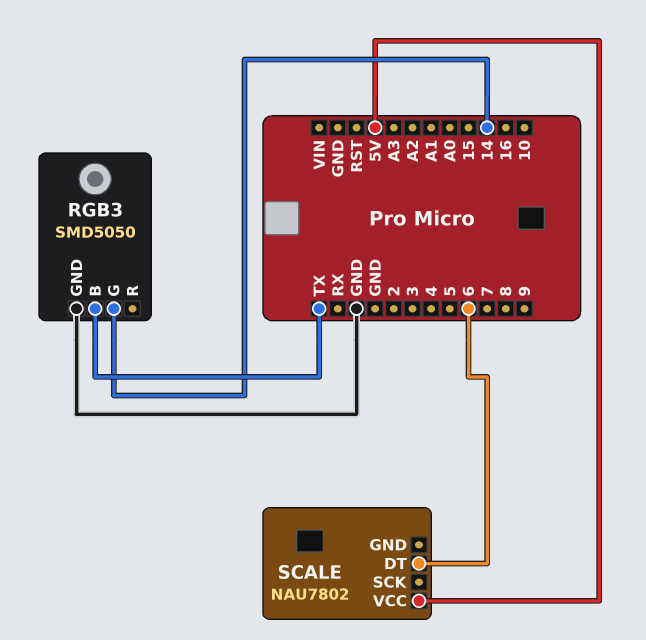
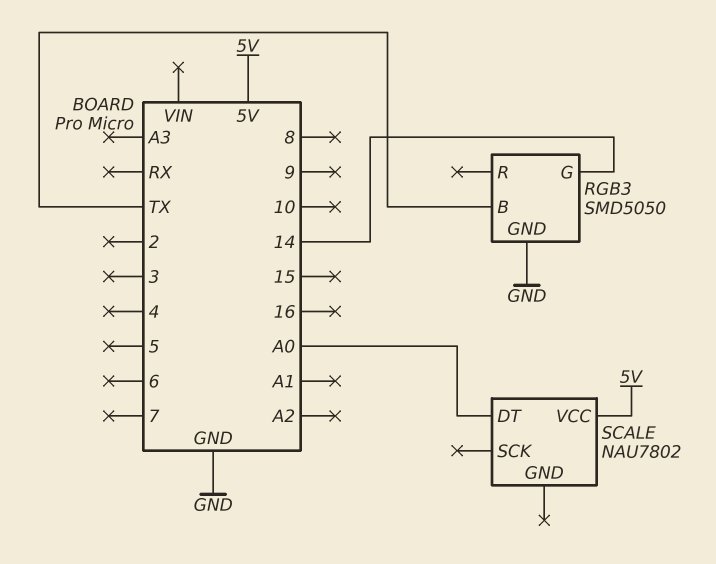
SCALE pin DT: 6 -> A0

